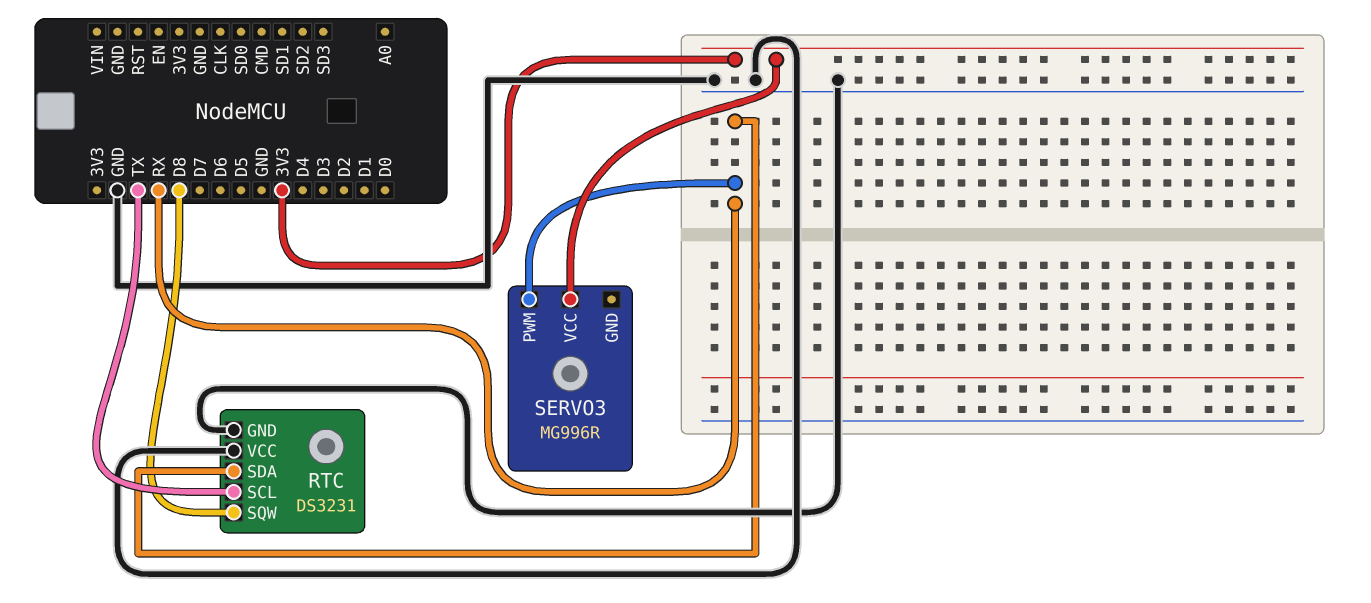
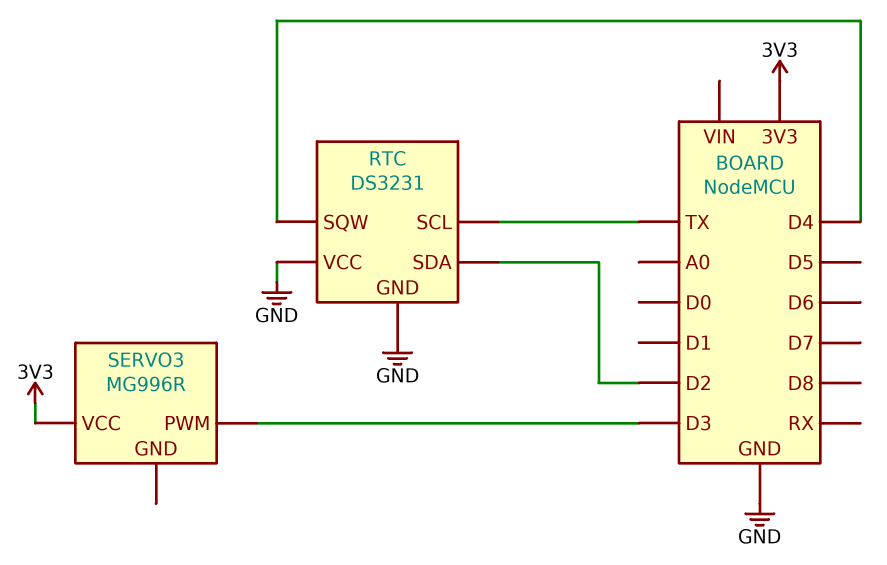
RTC pin SDA: RX -> D2
RTC pin SQW: D8 -> D4
SERVO3 pin PWM: RX -> D3

